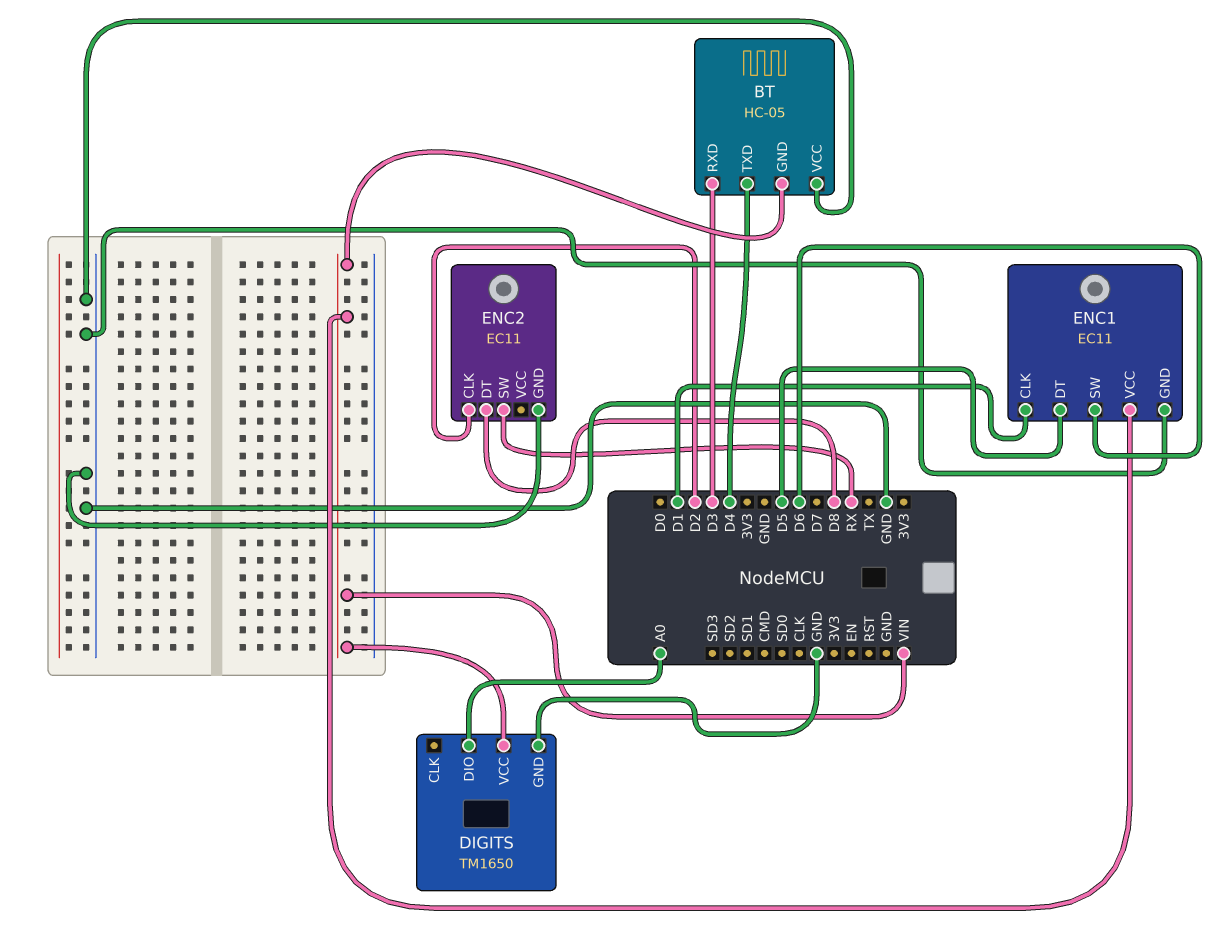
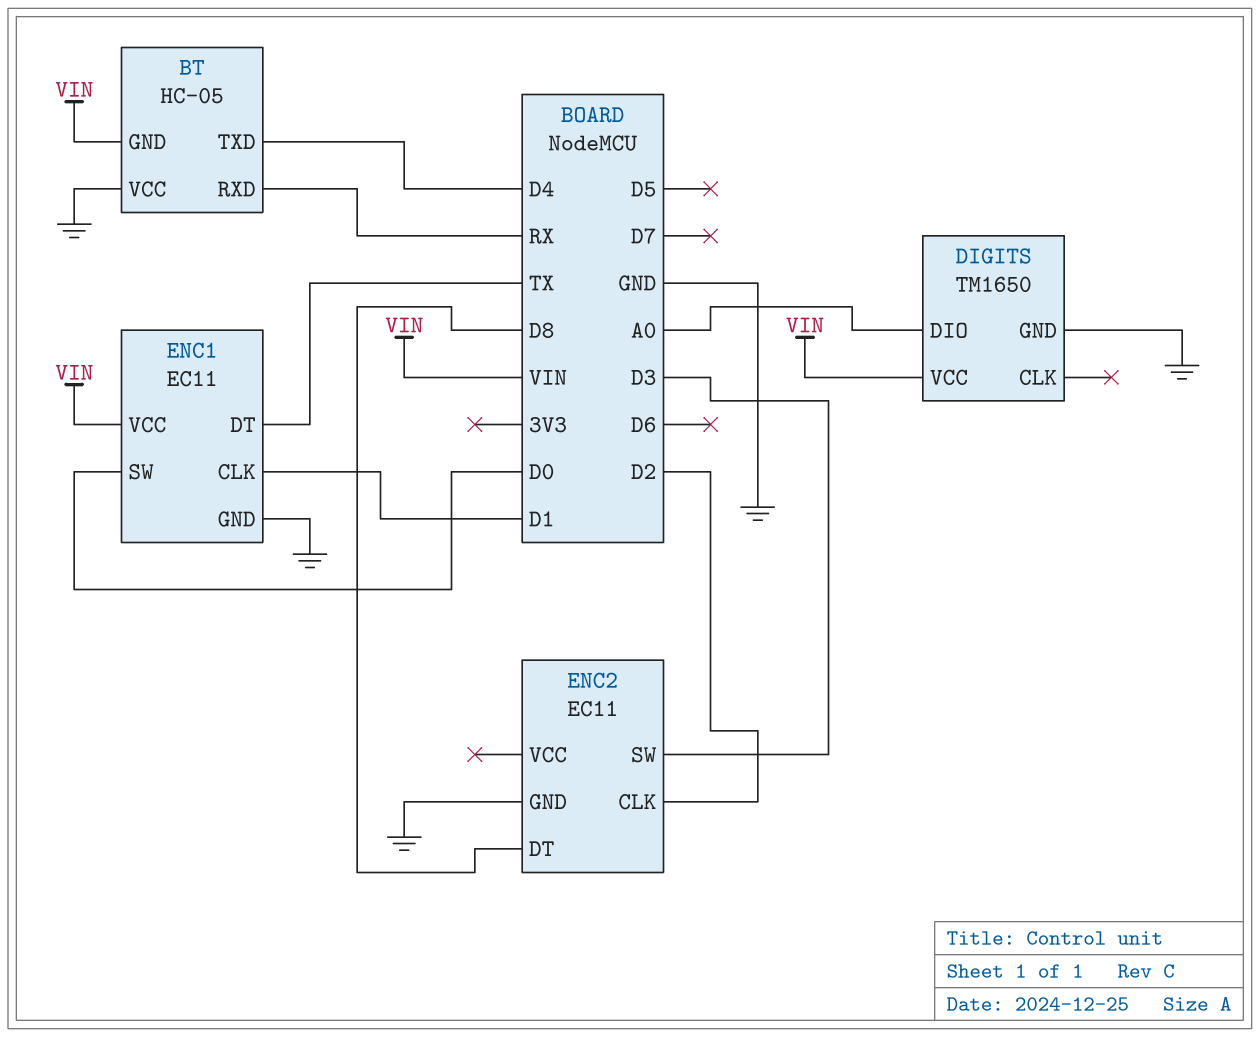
BT pin RXD: D3 -> RX
ENC1 pin DT: D5 -> TX
ENC1 pin SW: D6 -> D0
ENC2 pin SW: RX -> D3

